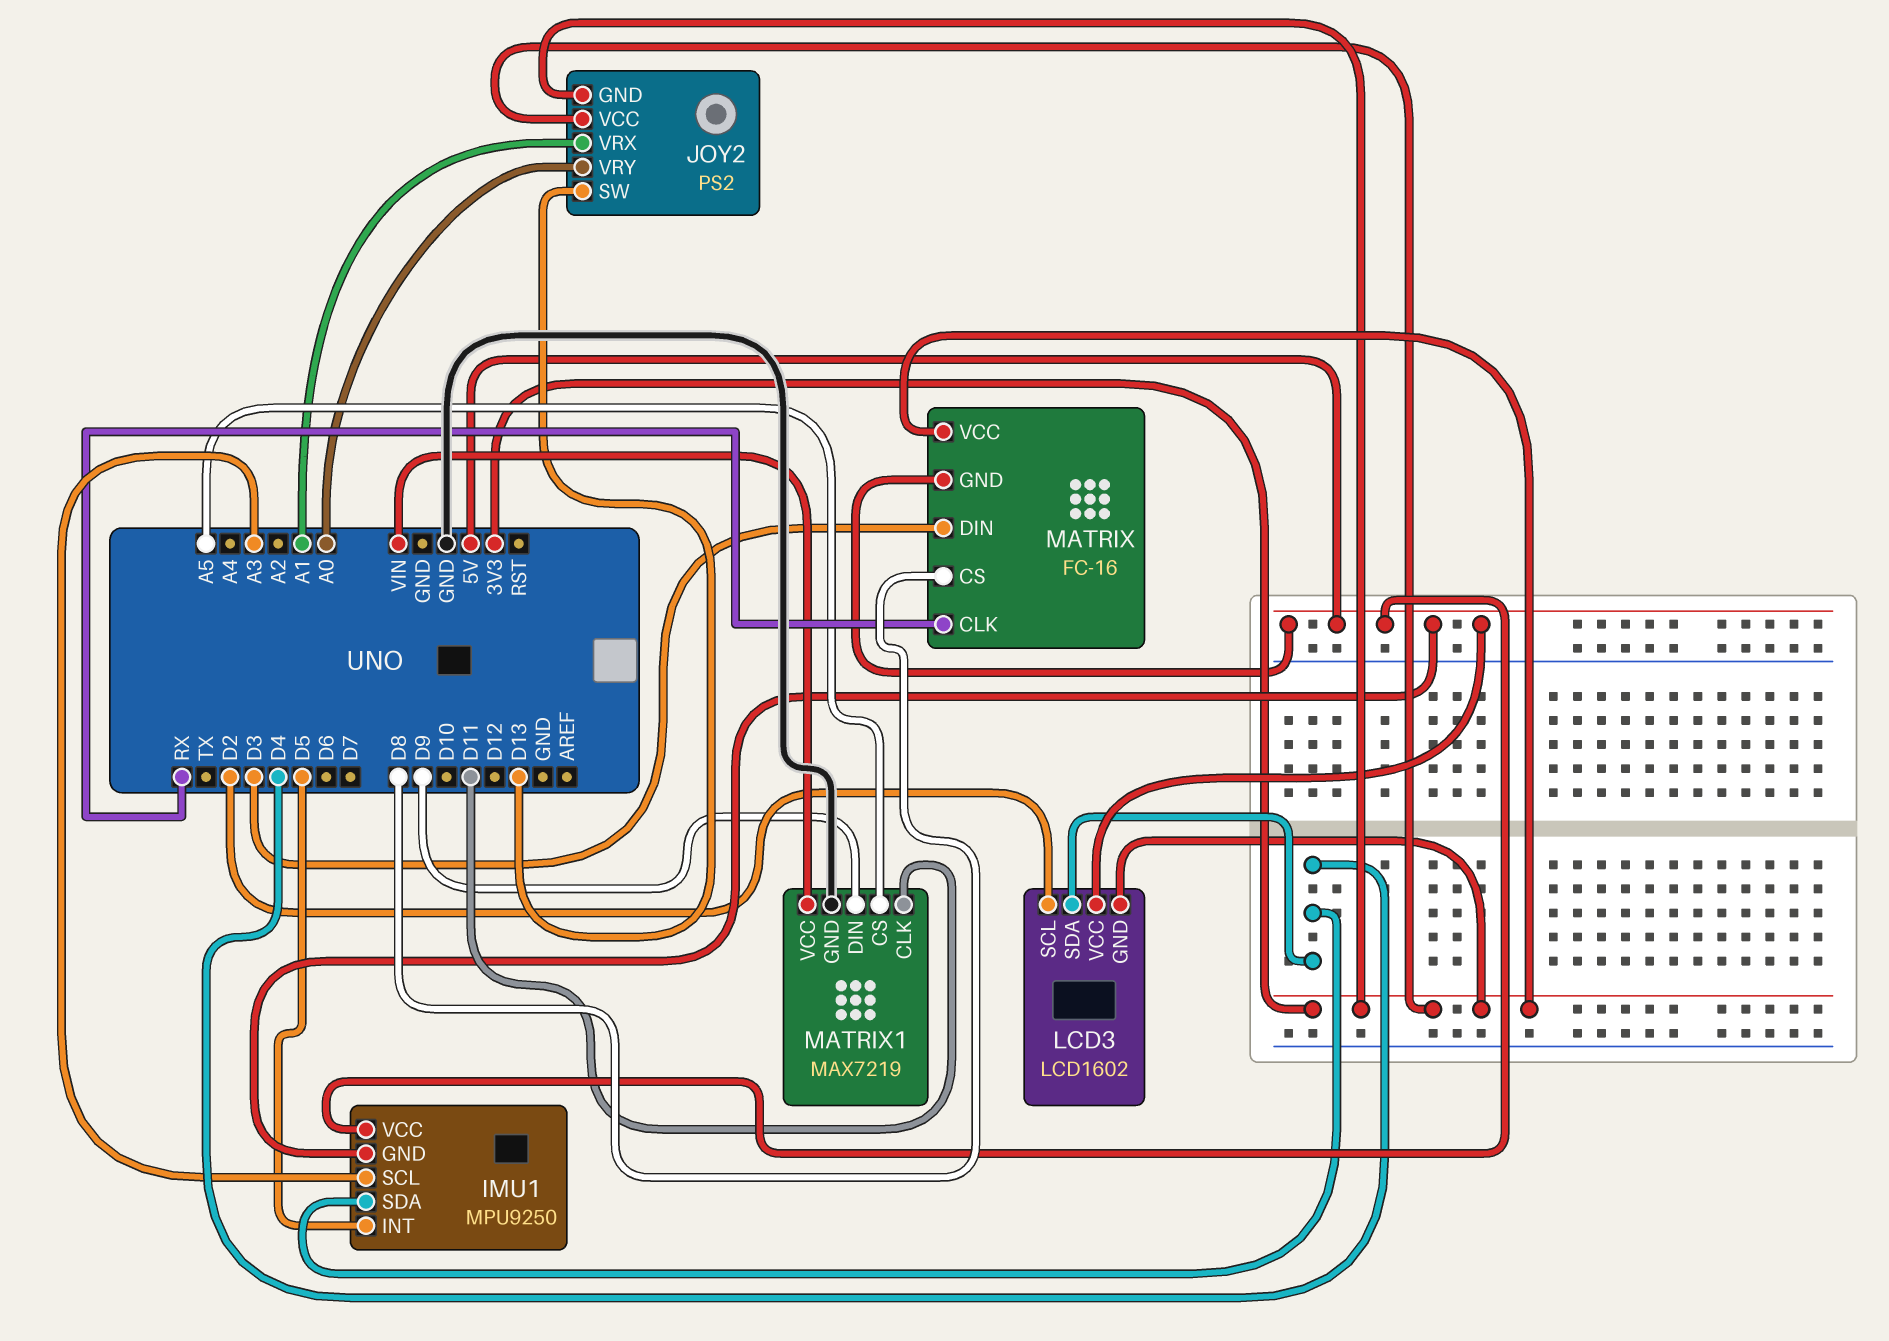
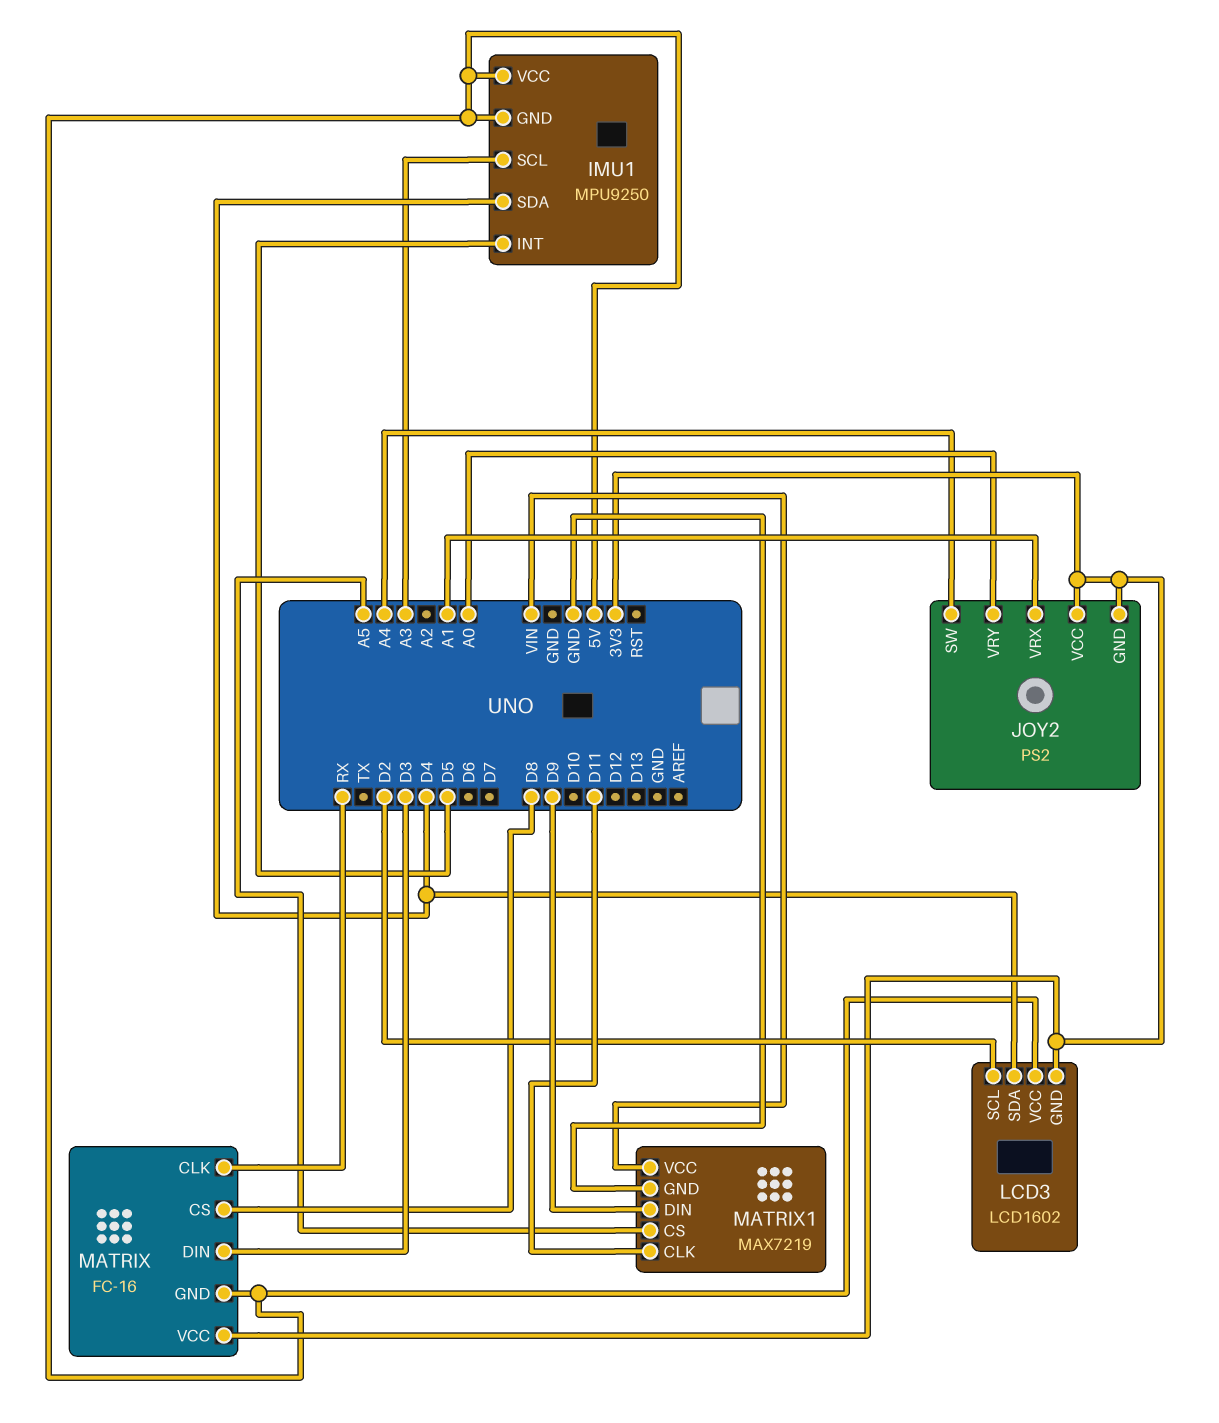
JOY2 pin SW: D13 -> A4

